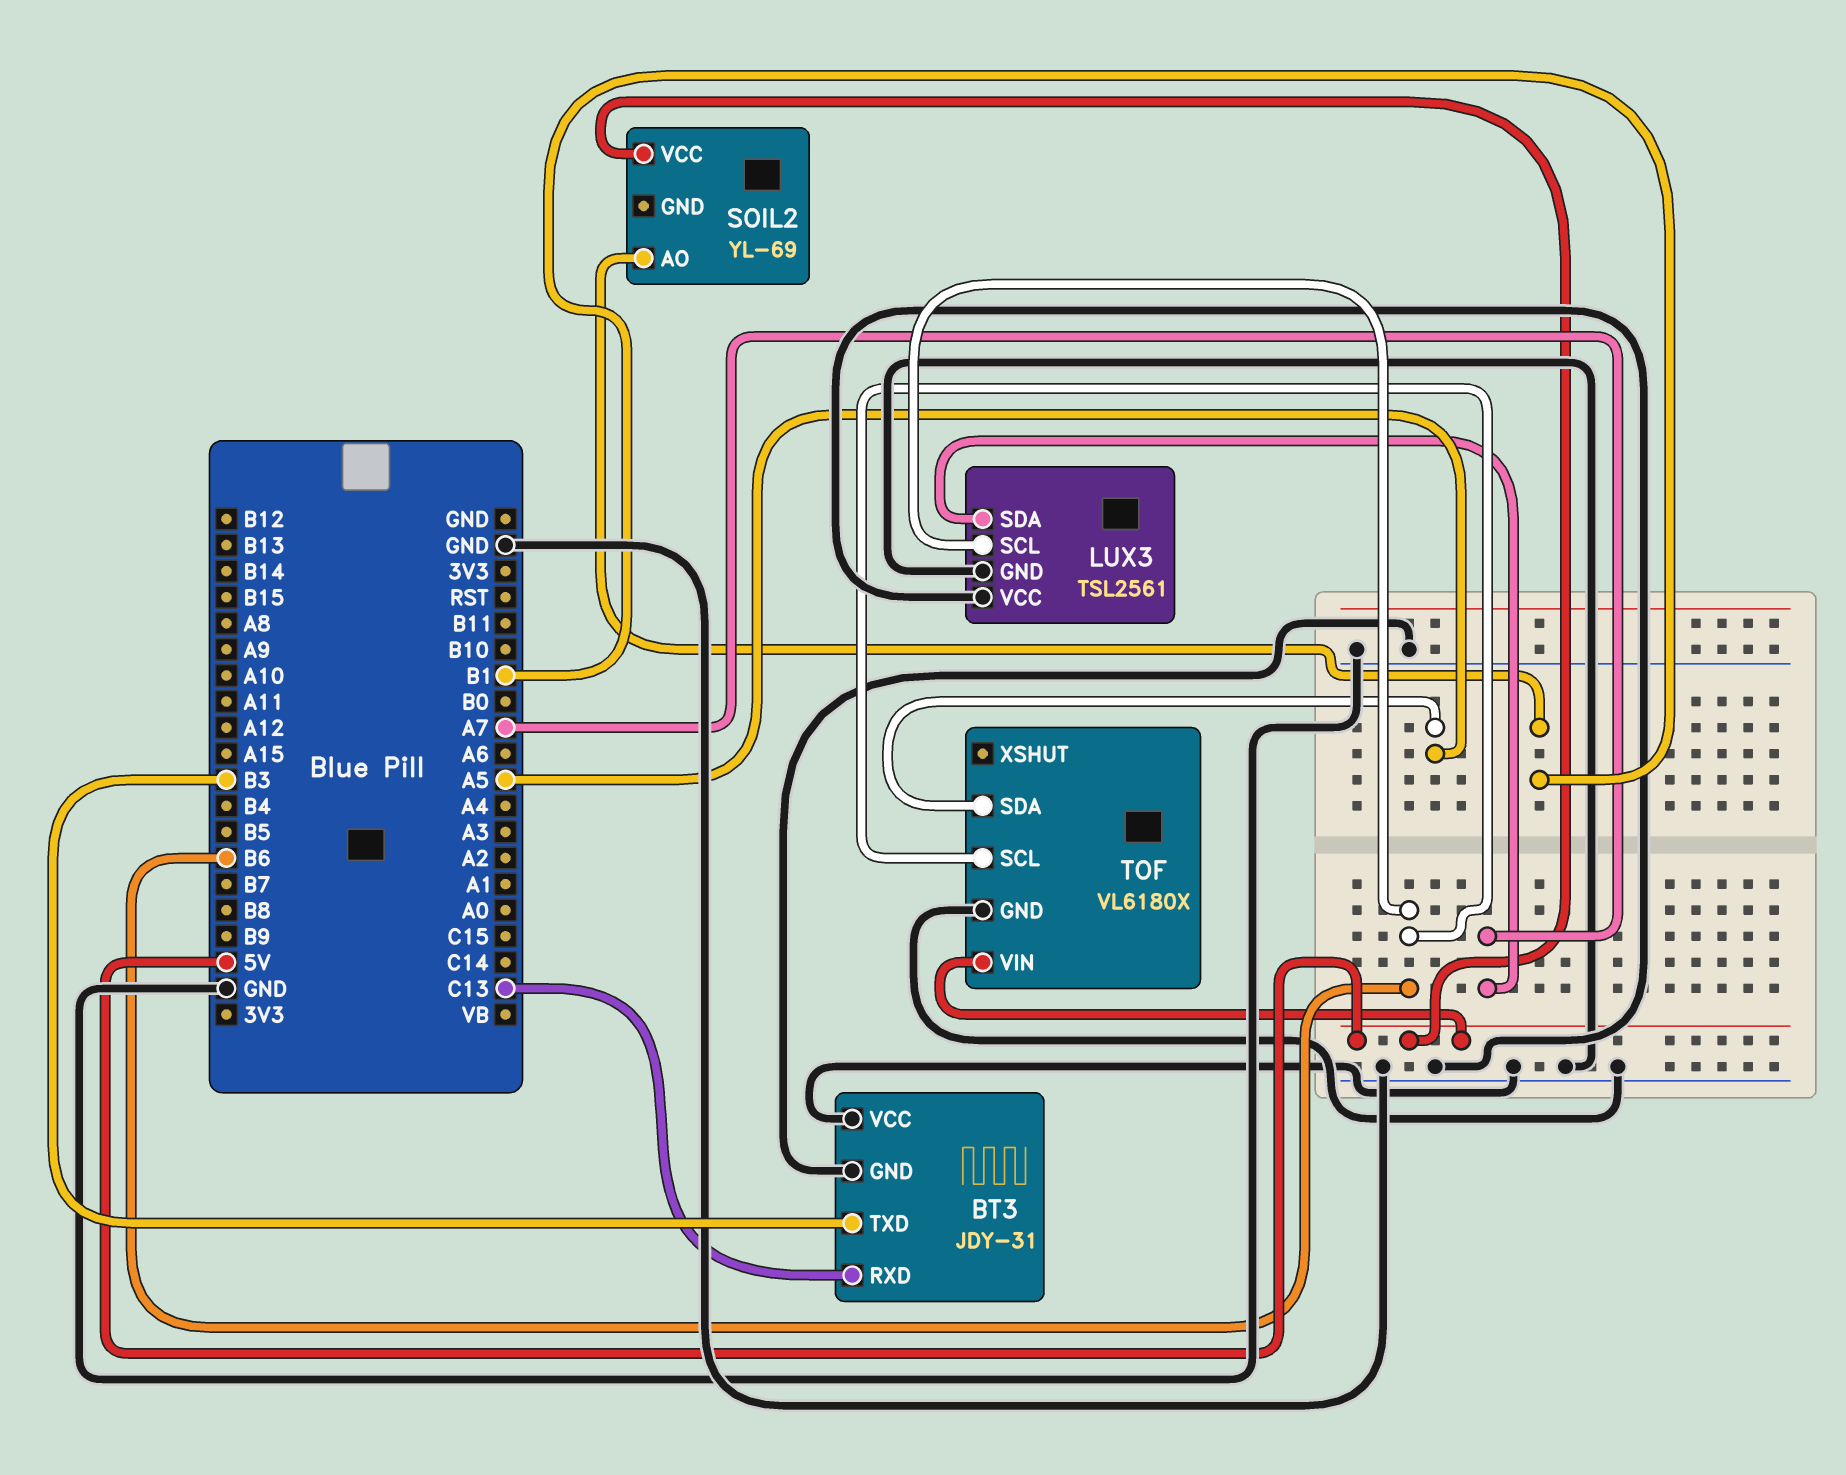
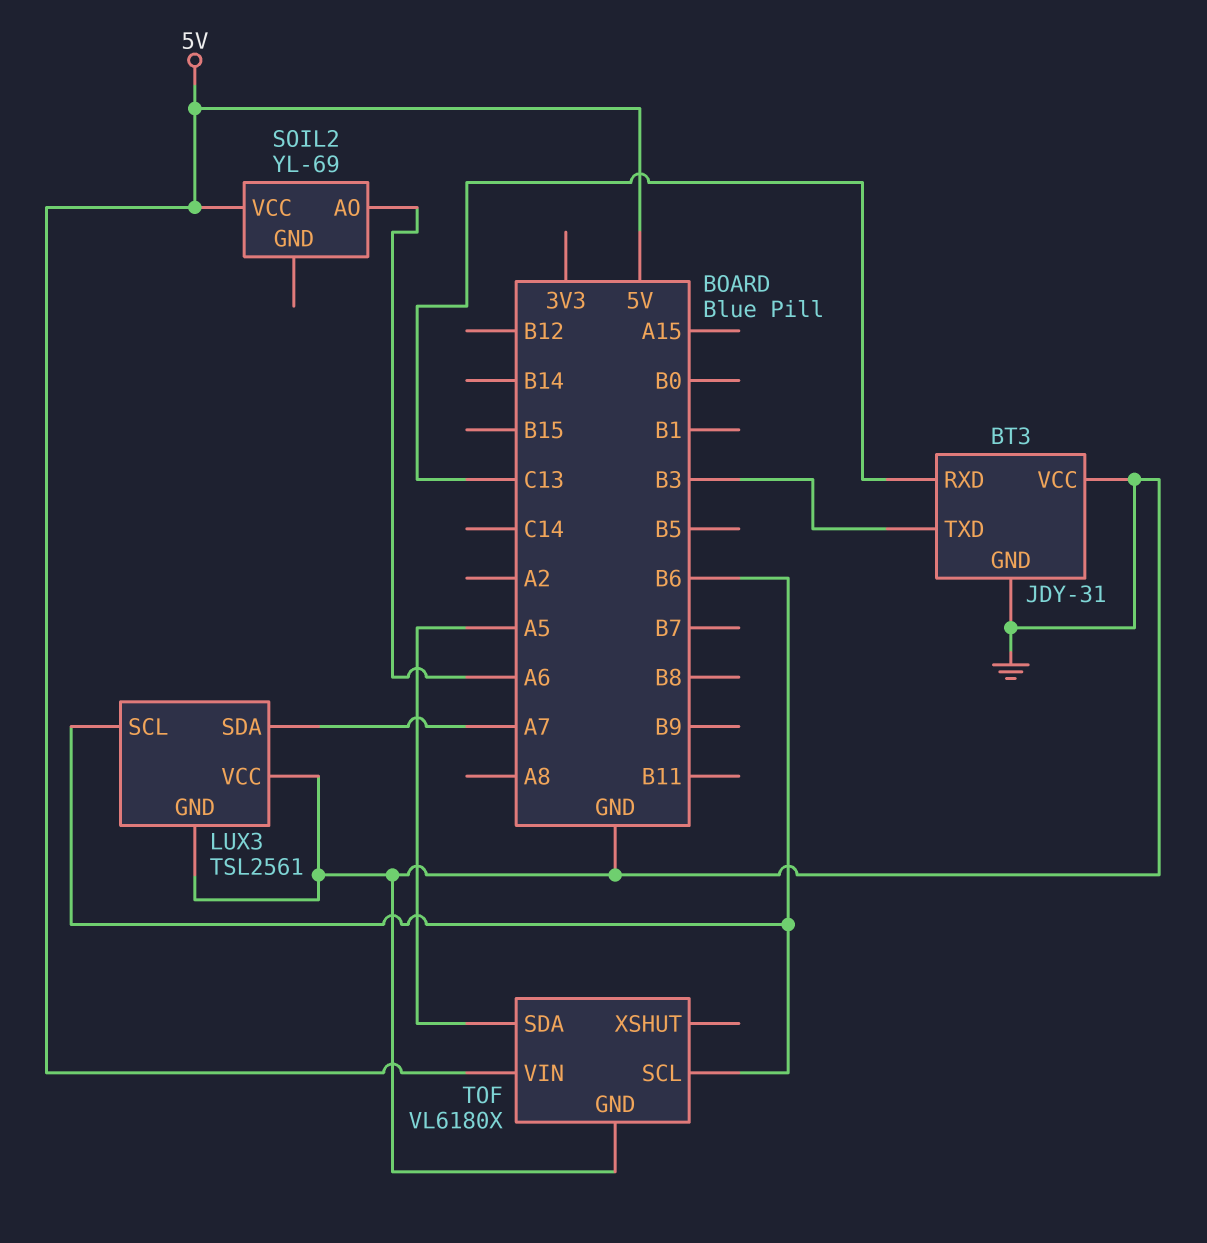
SOIL2 pin AO: B1 -> A6

